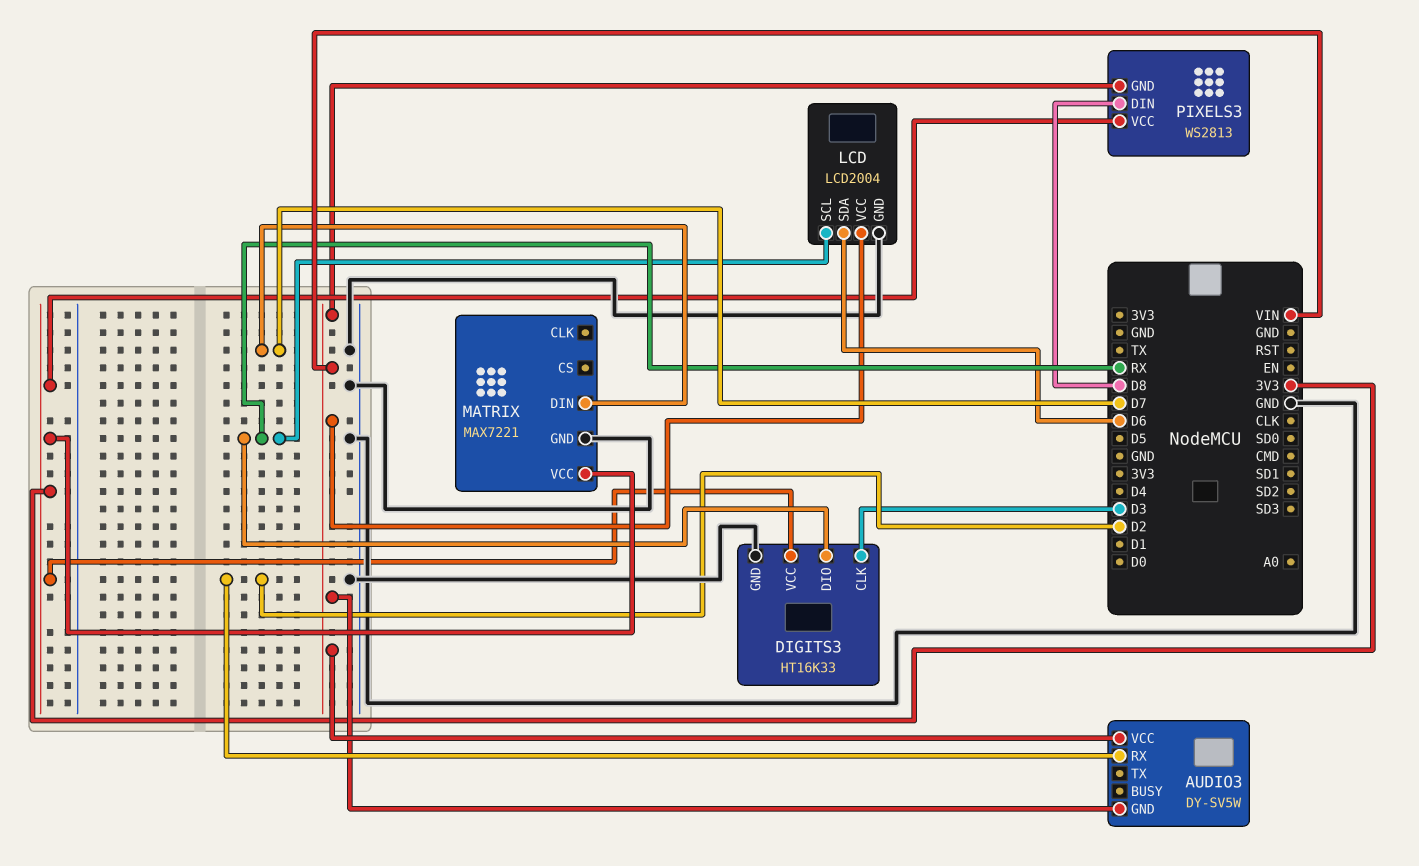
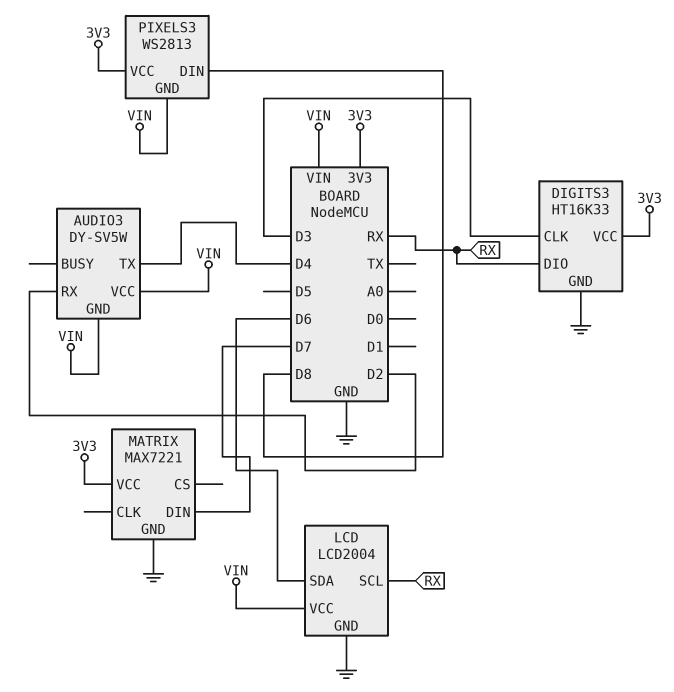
AUDIO3 pin TX: none -> D4

